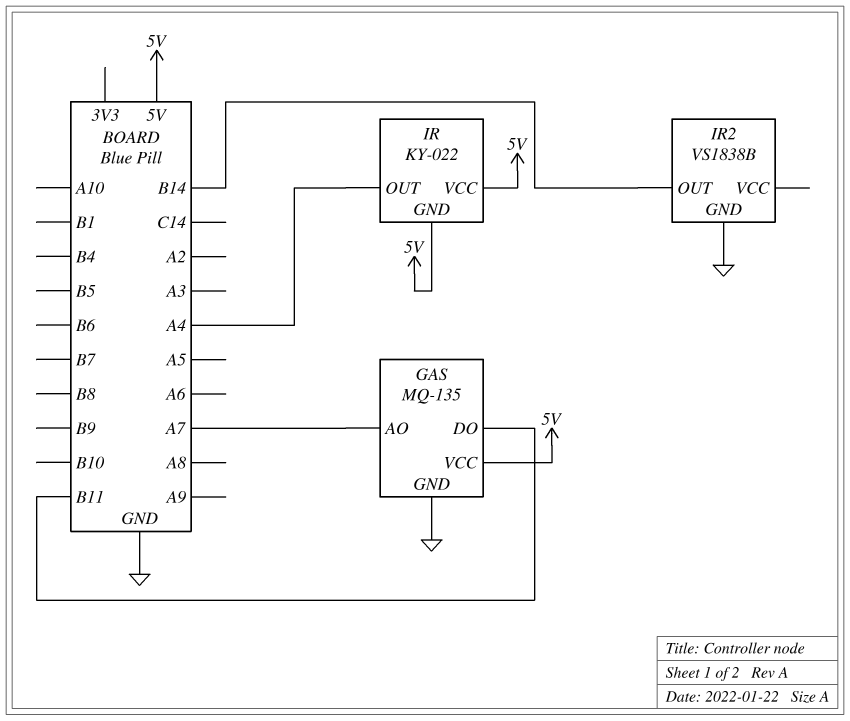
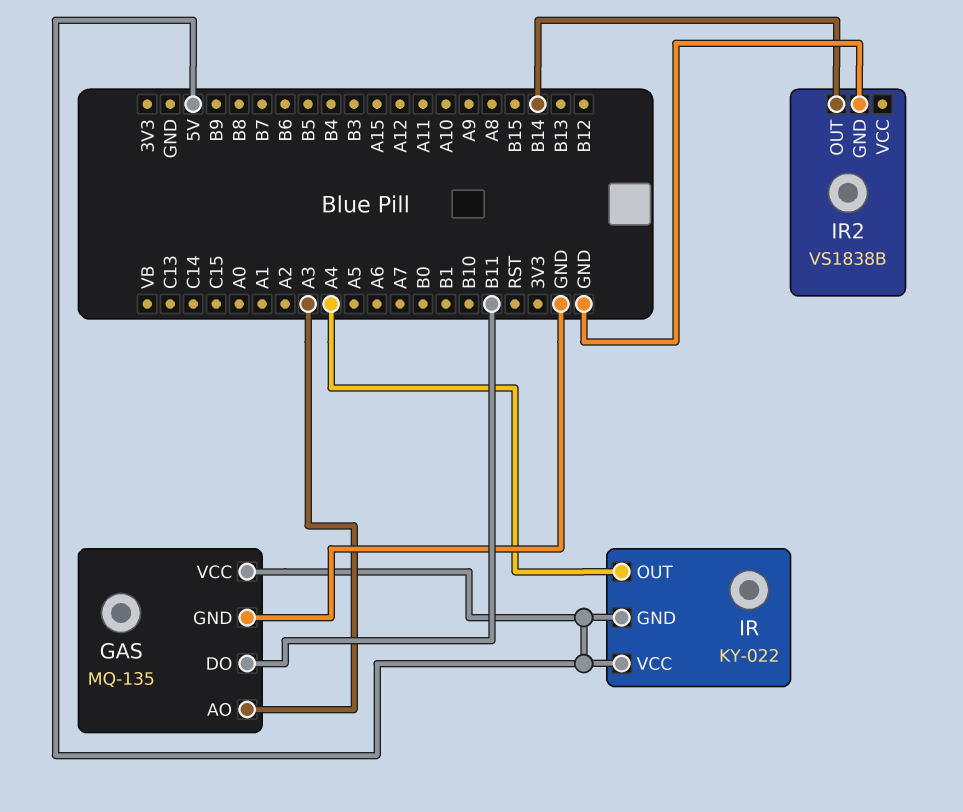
GAS pin AO: A7 -> A3

